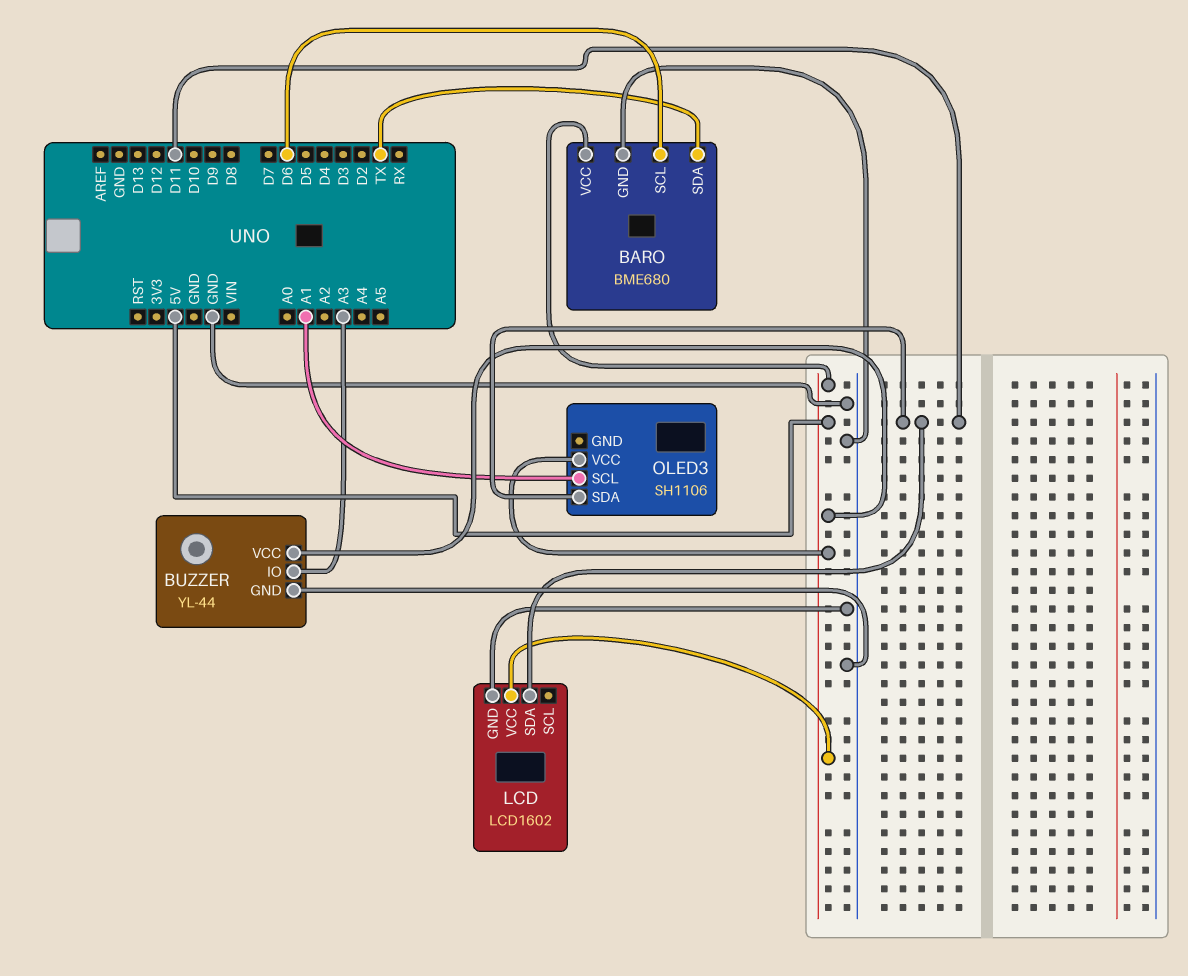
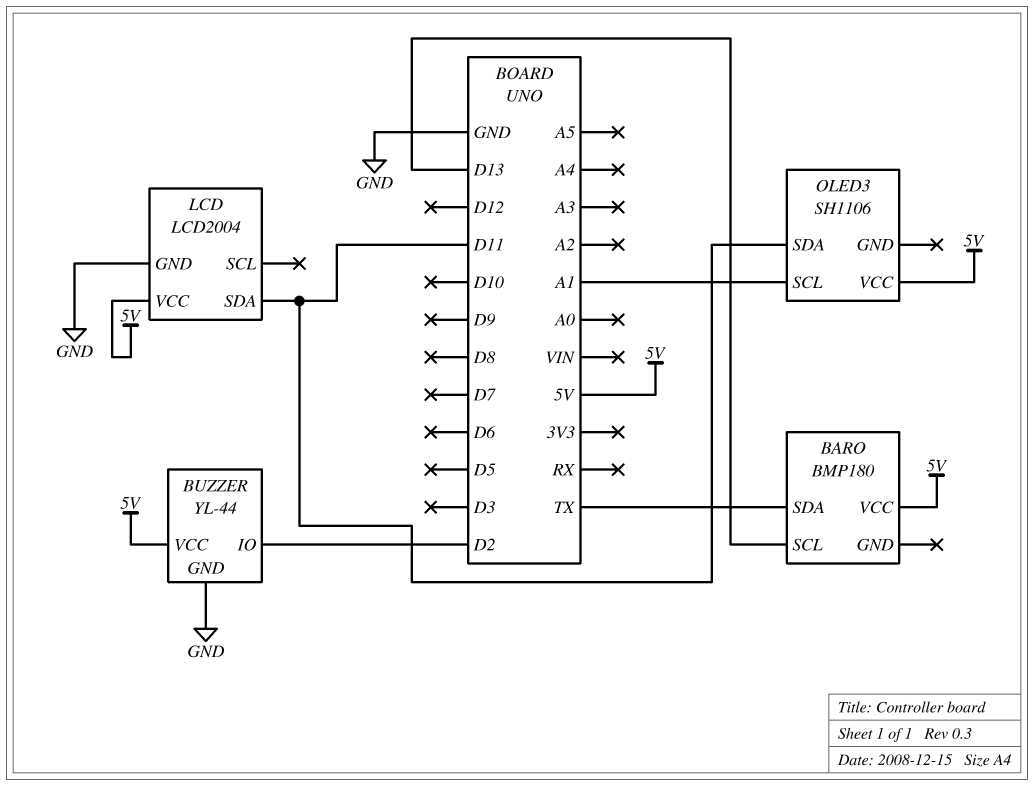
BARO: BME680 -> BMP180
BARO pin GND: GND -> none
BARO pin SCL: D6 -> D13
BUZZER pin IO: A3 -> D2
LCD: LCD1602 -> LCD2004

